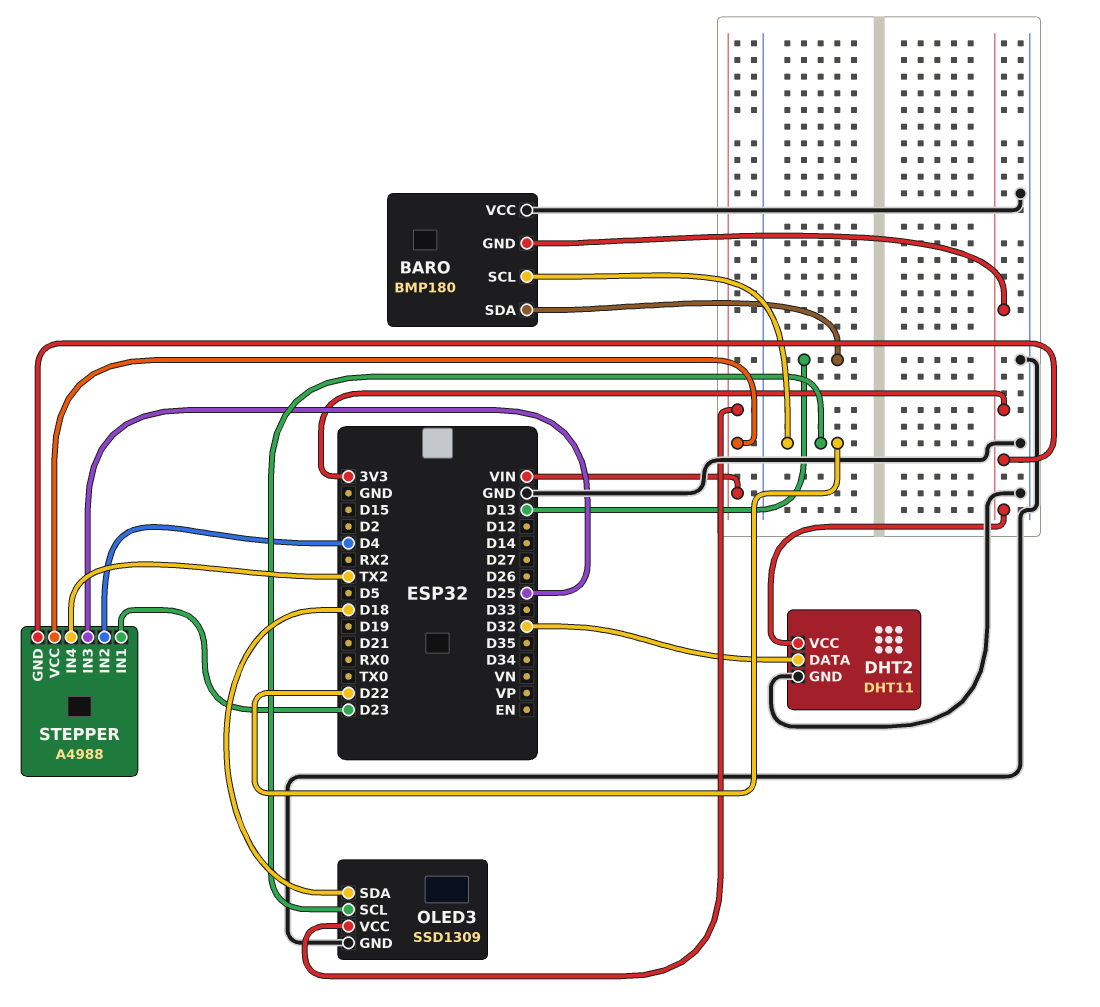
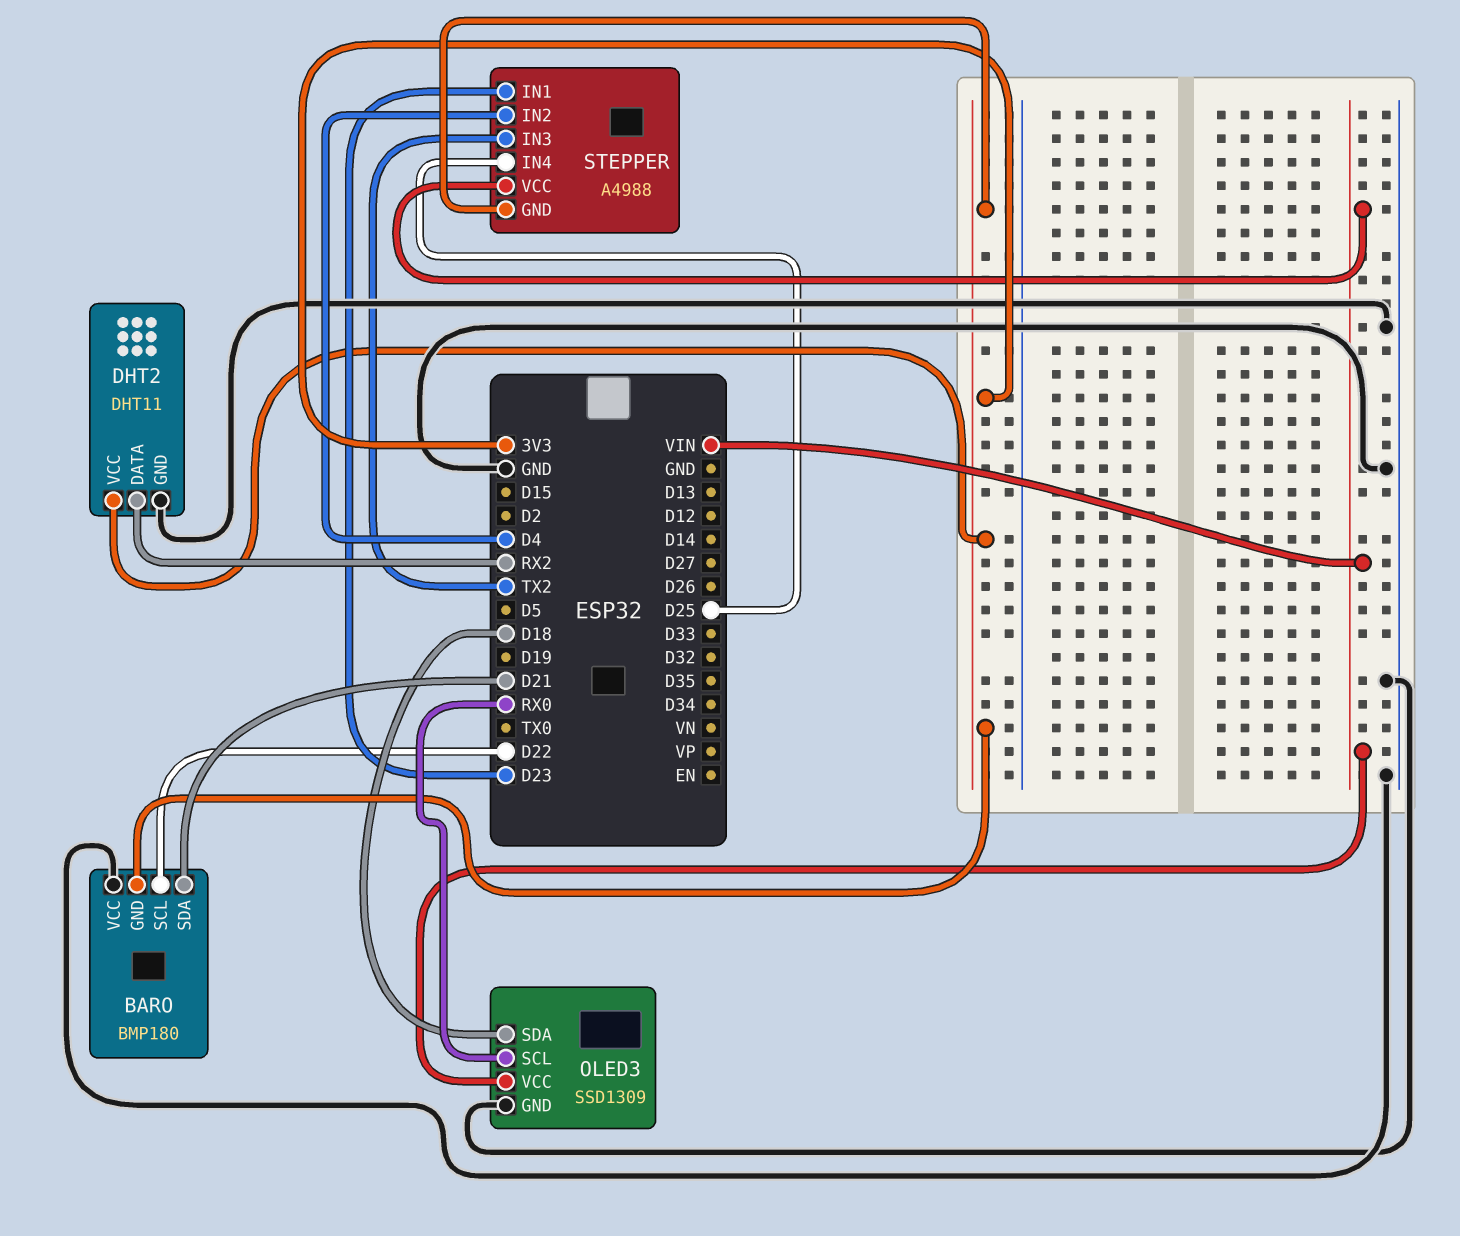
BARO pin SDA: D13 -> D21
DHT2 pin DATA: D32 -> RX2
OLED3 pin SCL: D22 -> RX0
STEPPER pin IN3: D25 -> TX2
STEPPER pin IN4: TX2 -> D25

